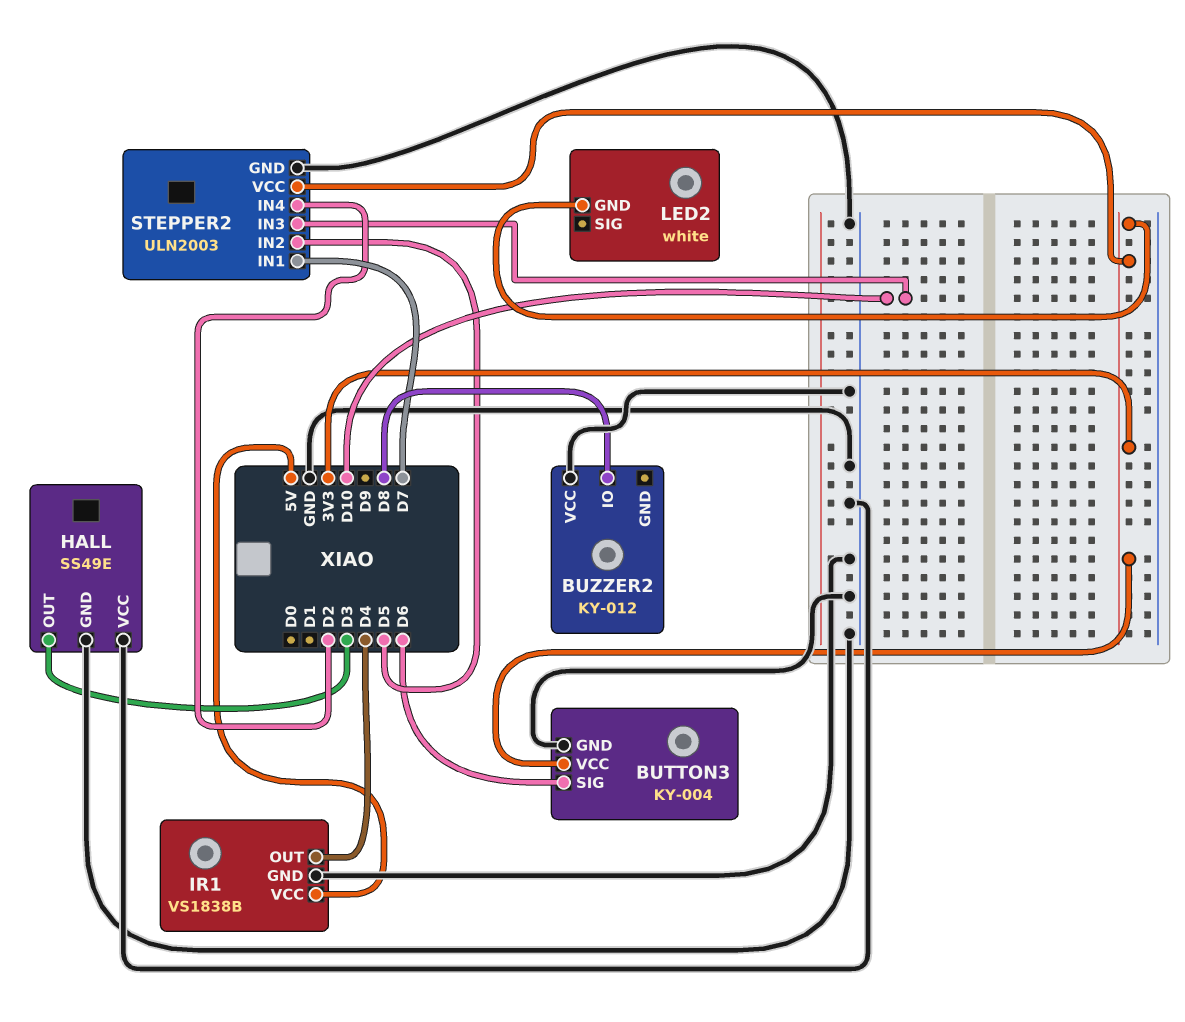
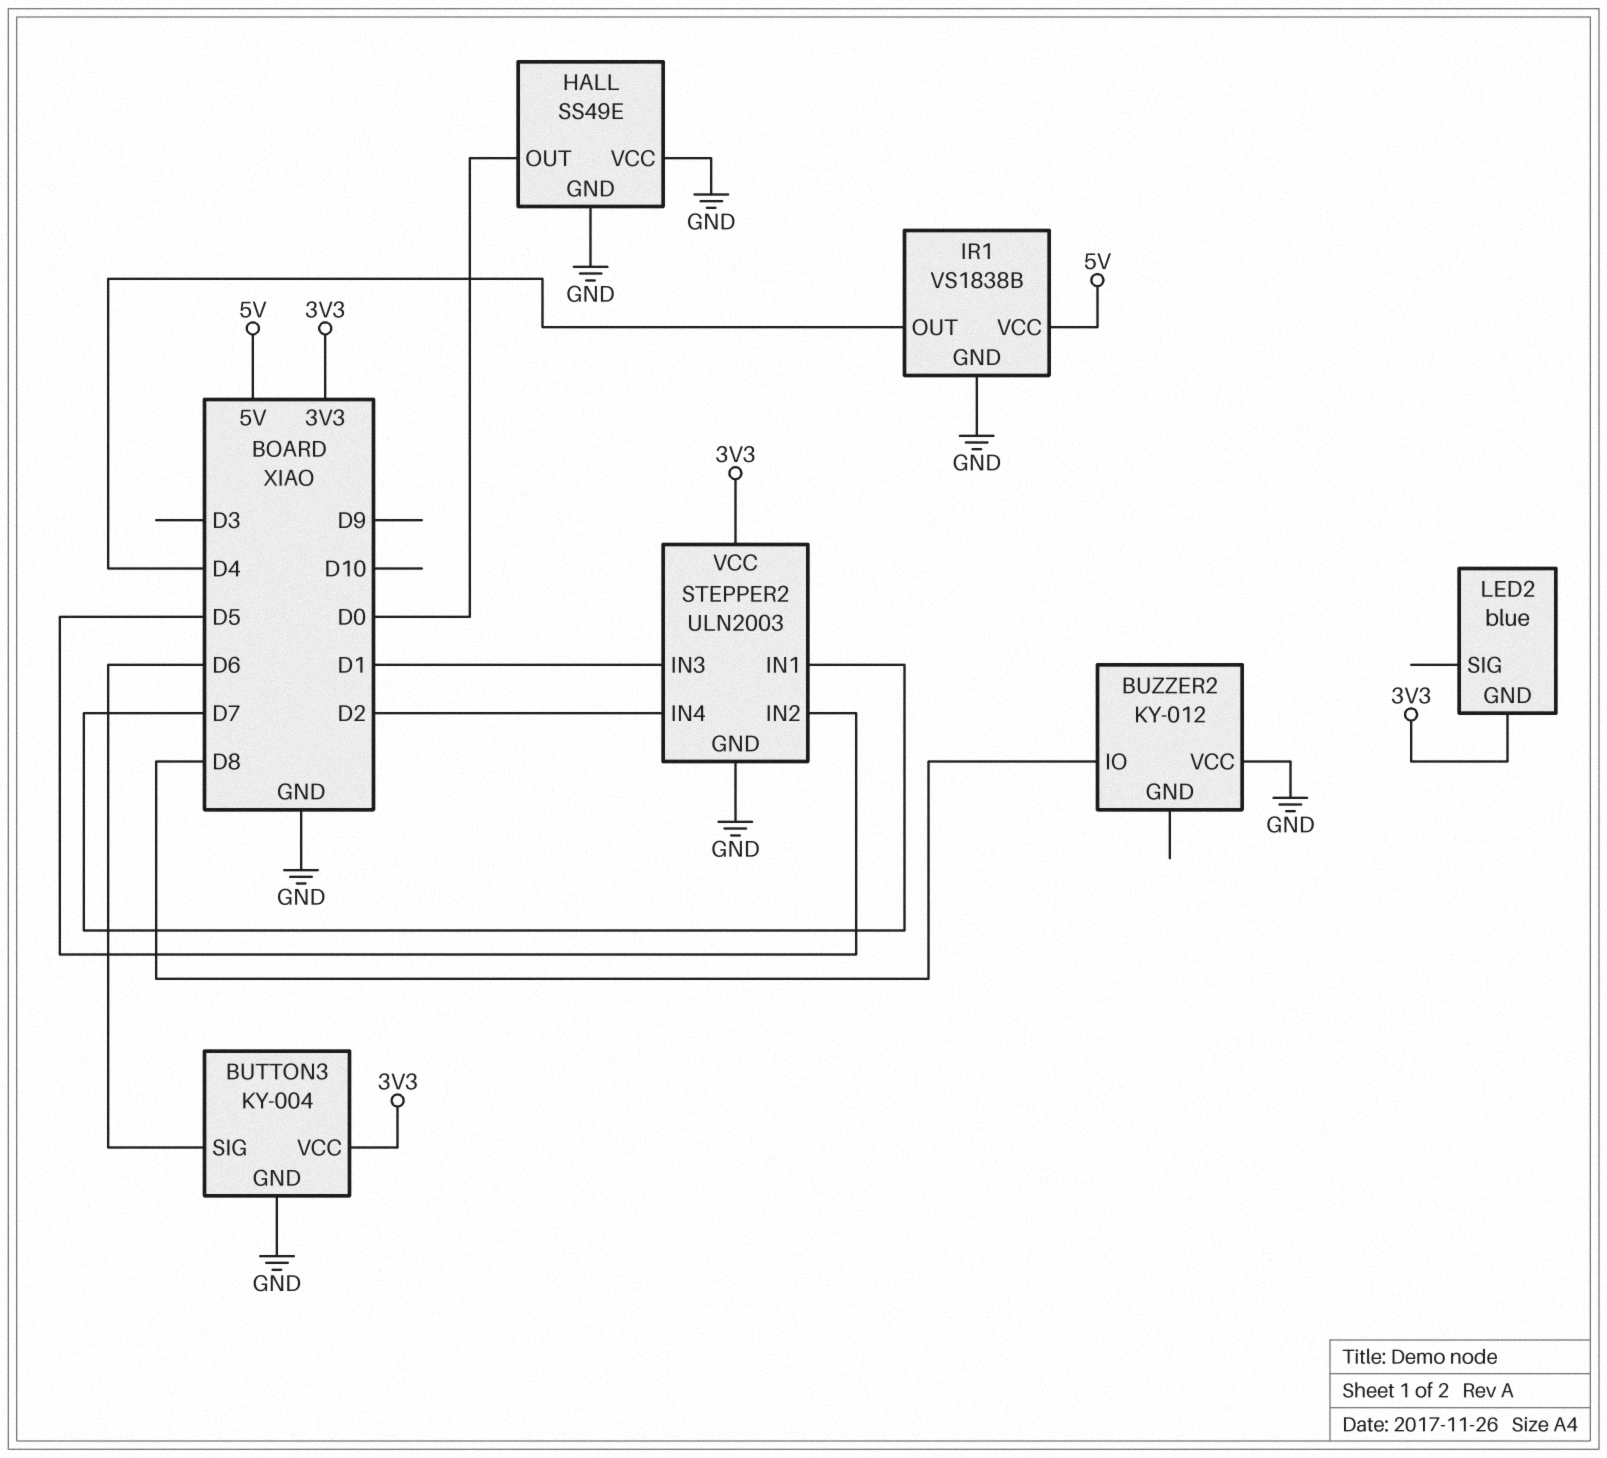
HALL pin OUT: D3 -> D0
LED2: white -> blue
STEPPER2 pin IN3: D10 -> D1

